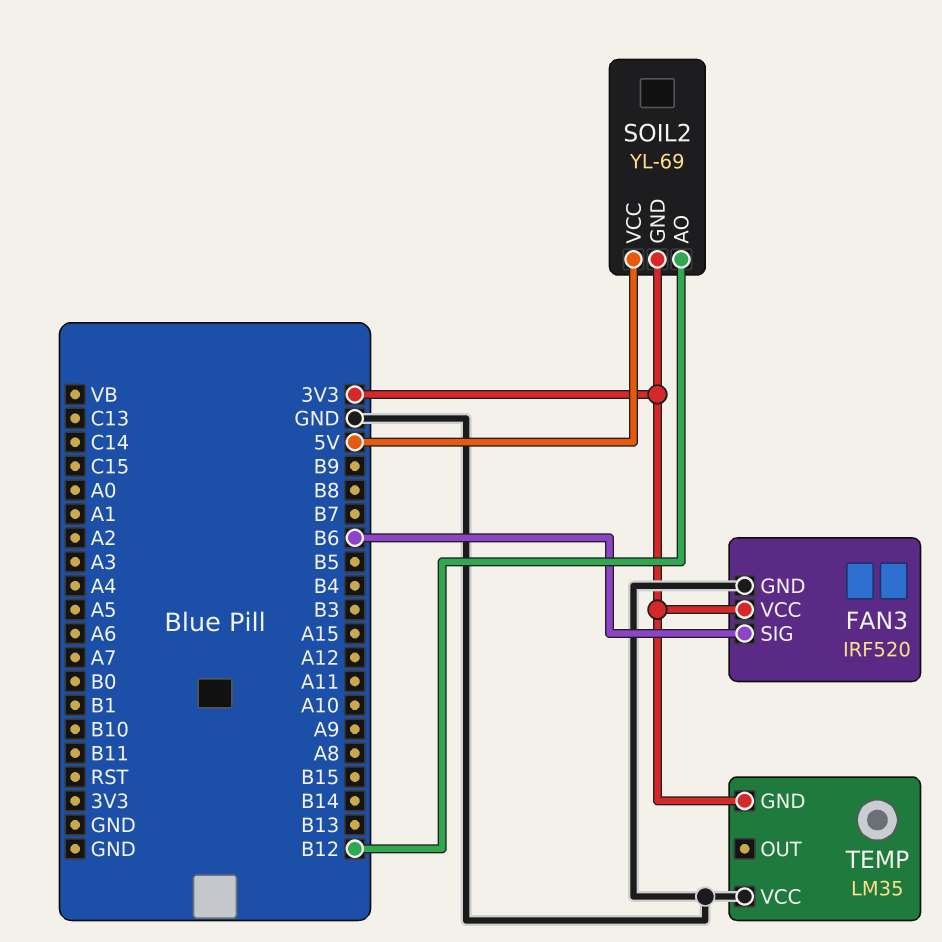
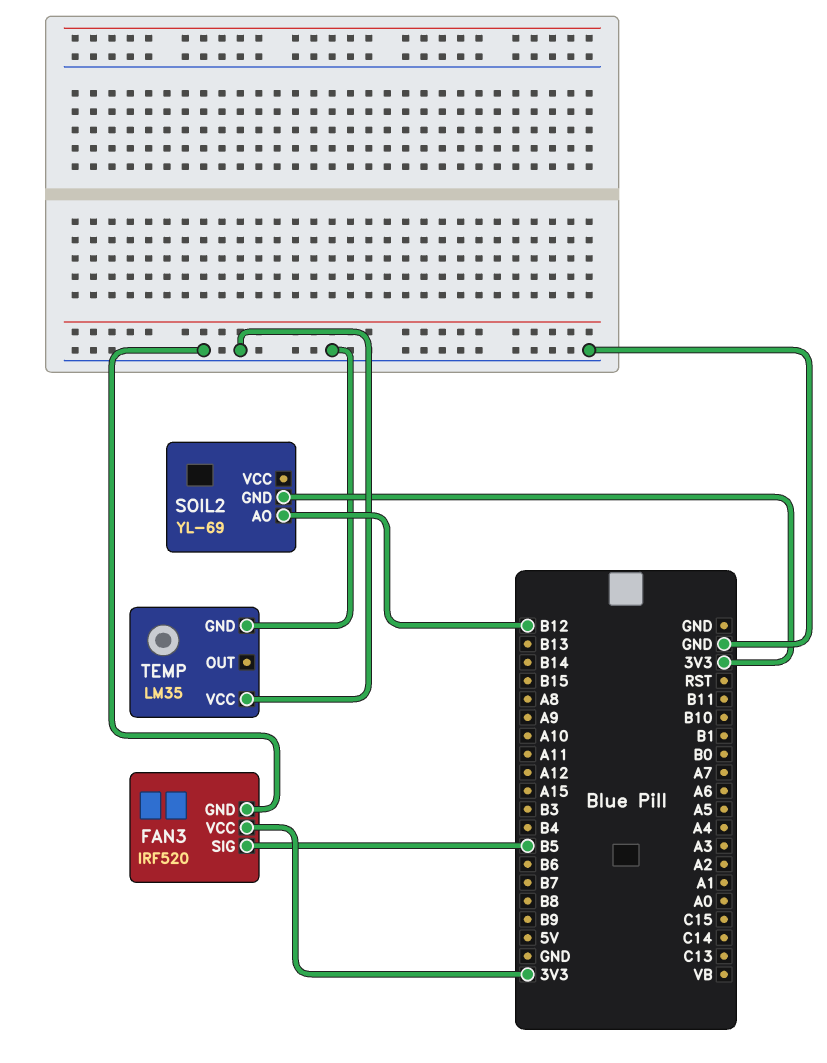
FAN3 pin SIG: B6 -> B5
SOIL2 pin VCC: 5V -> none
TEMP pin GND: 3V3 -> GND

